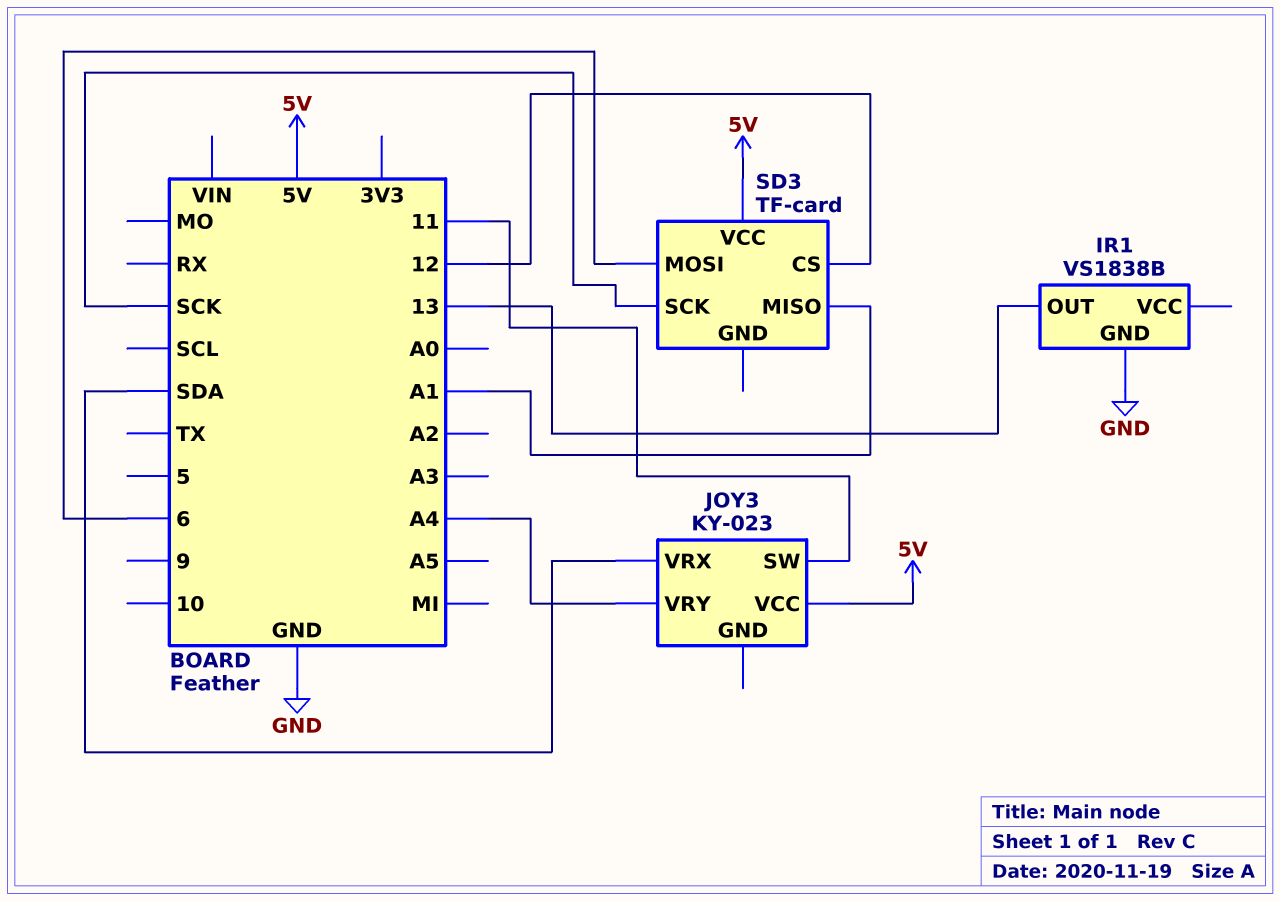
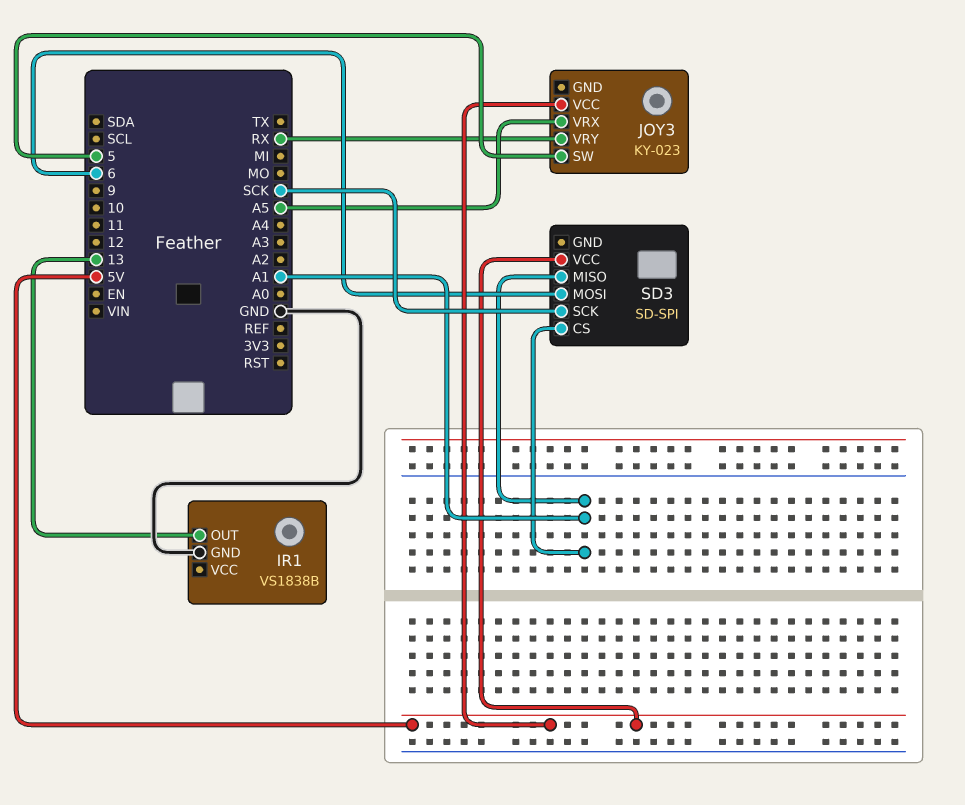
JOY3 pin SW: 11 -> 5
JOY3 pin VRX: SDA -> A5
JOY3 pin VRY: A4 -> RX
SD3: TF-card -> SD-SPI
SD3 pin CS: 12 -> A1

